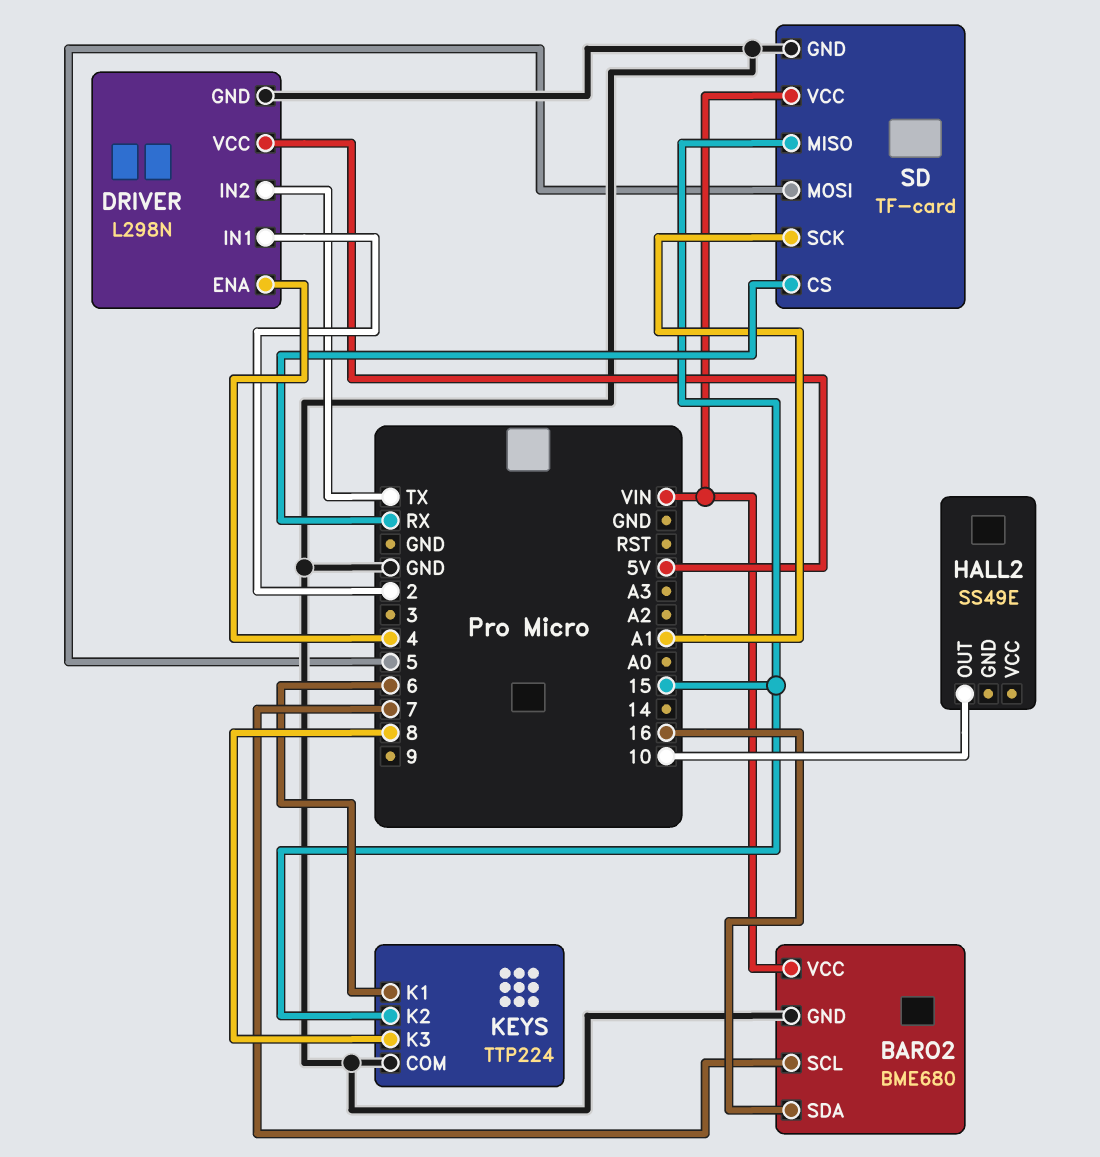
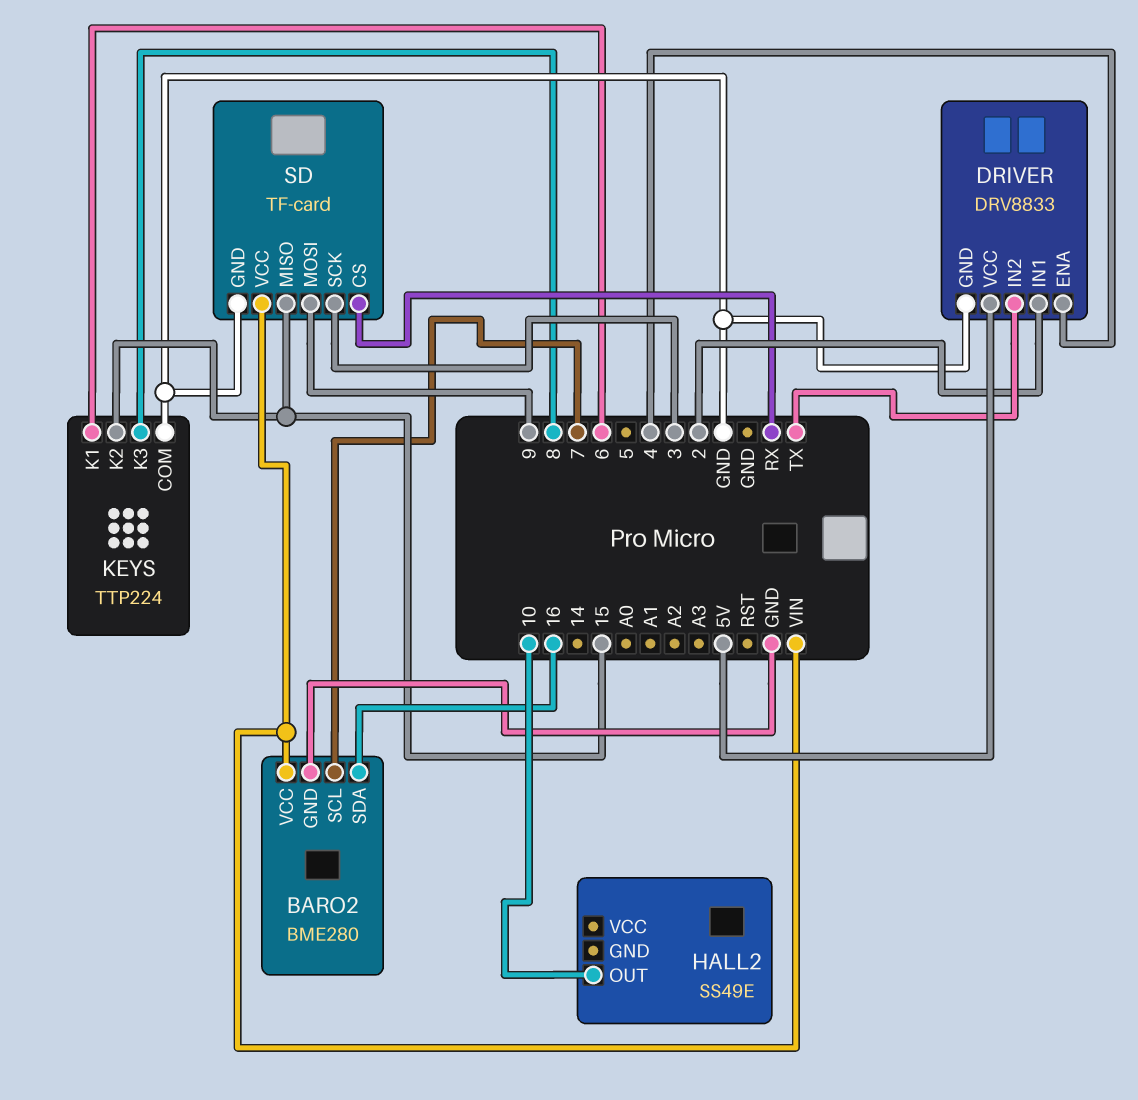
BARO2: BME680 -> BME280
DRIVER: L298N -> DRV8833
SD pin MOSI: 5 -> 9
SD pin SCK: A1 -> 3

